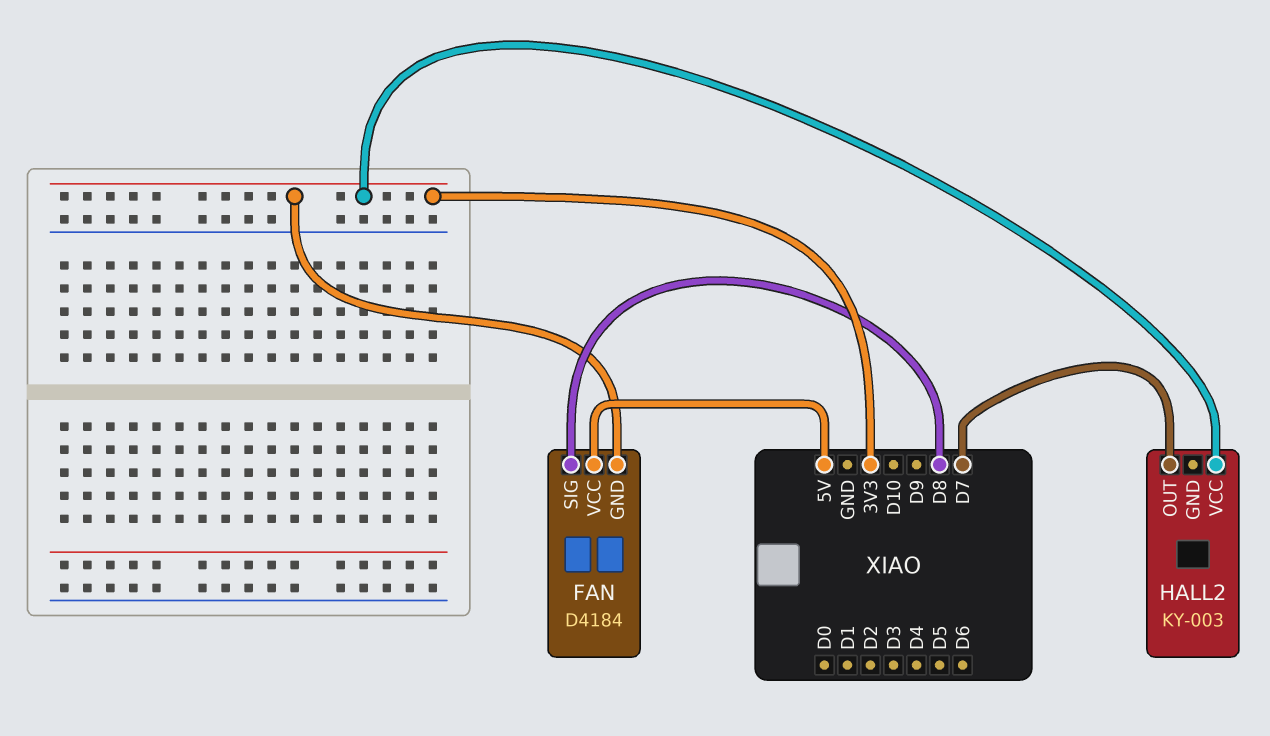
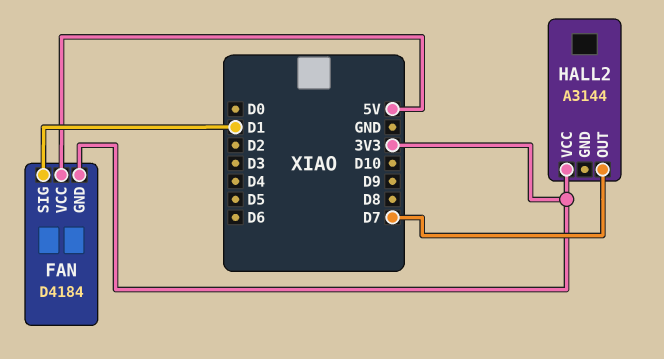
FAN pin SIG: D8 -> D1
HALL2: KY-003 -> A3144

